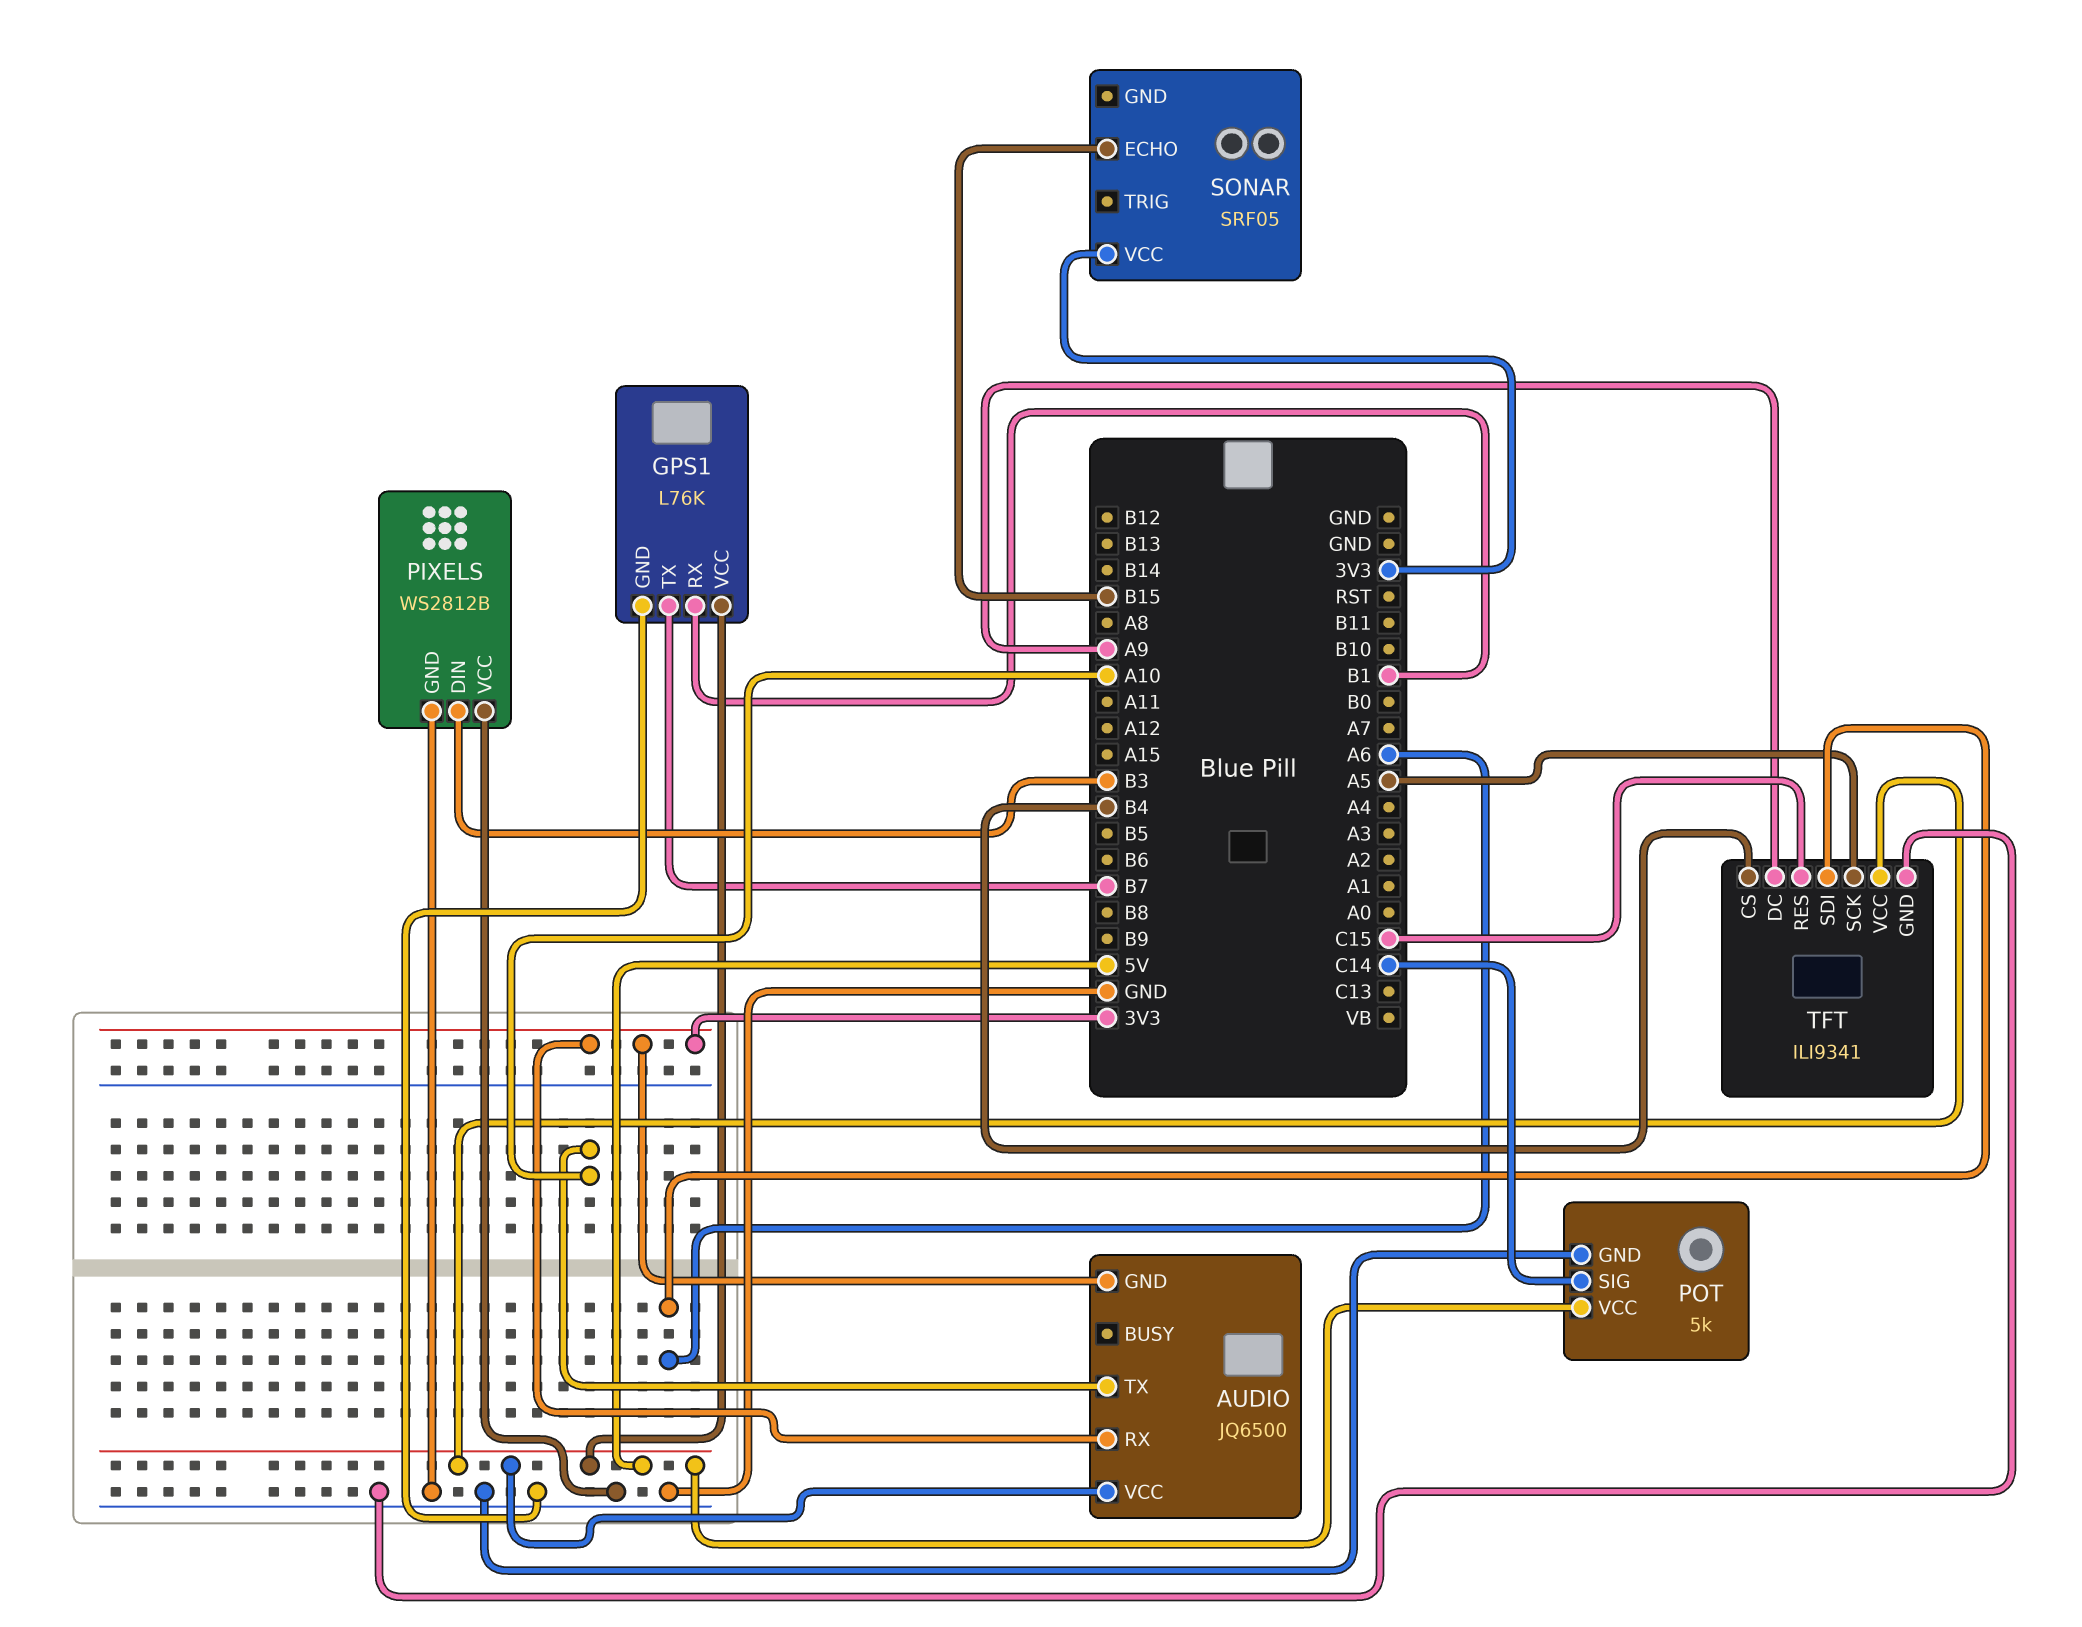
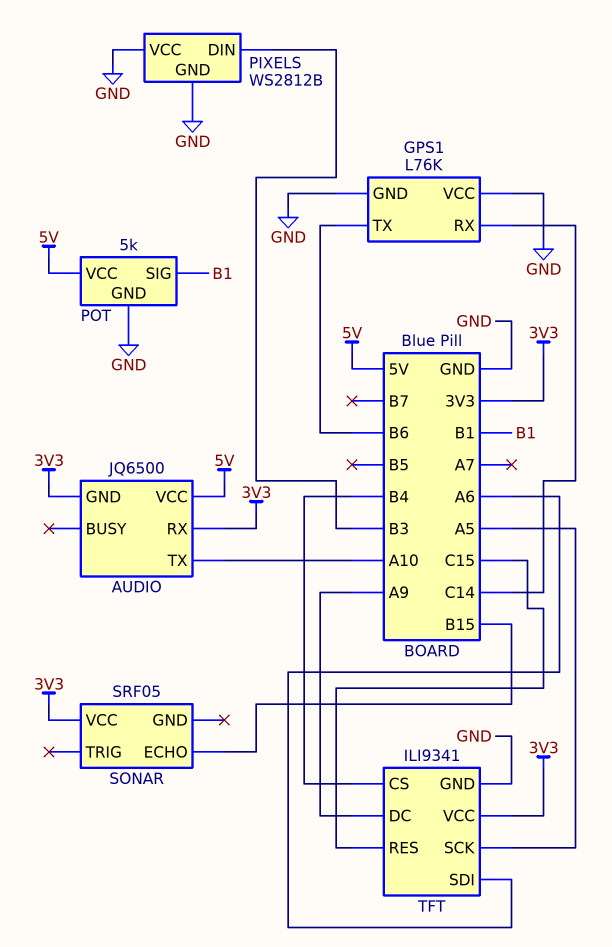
GPS1 pin RX: B1 -> C14
GPS1 pin TX: B7 -> B6
GPS1 pin VCC: 5V -> GND
POT pin SIG: C14 -> B1
TFT pin VCC: 5V -> 3V3

